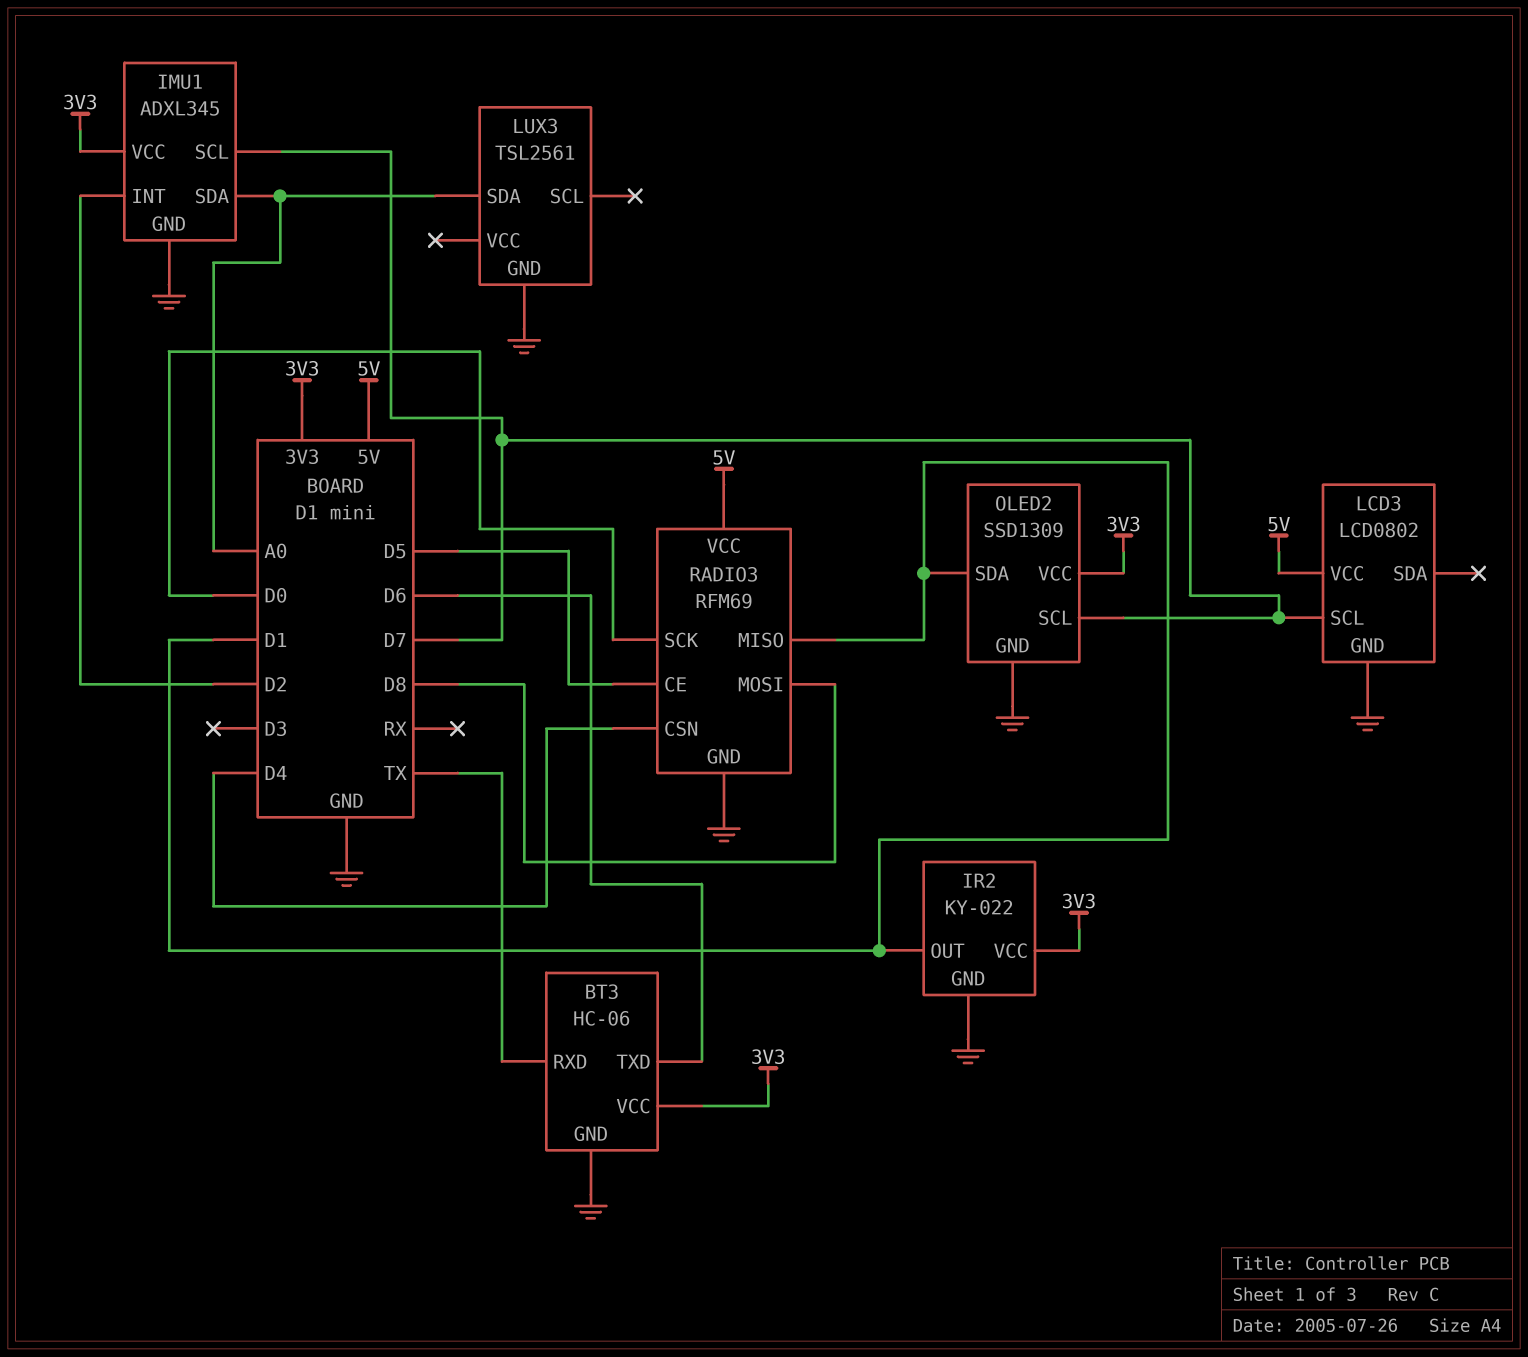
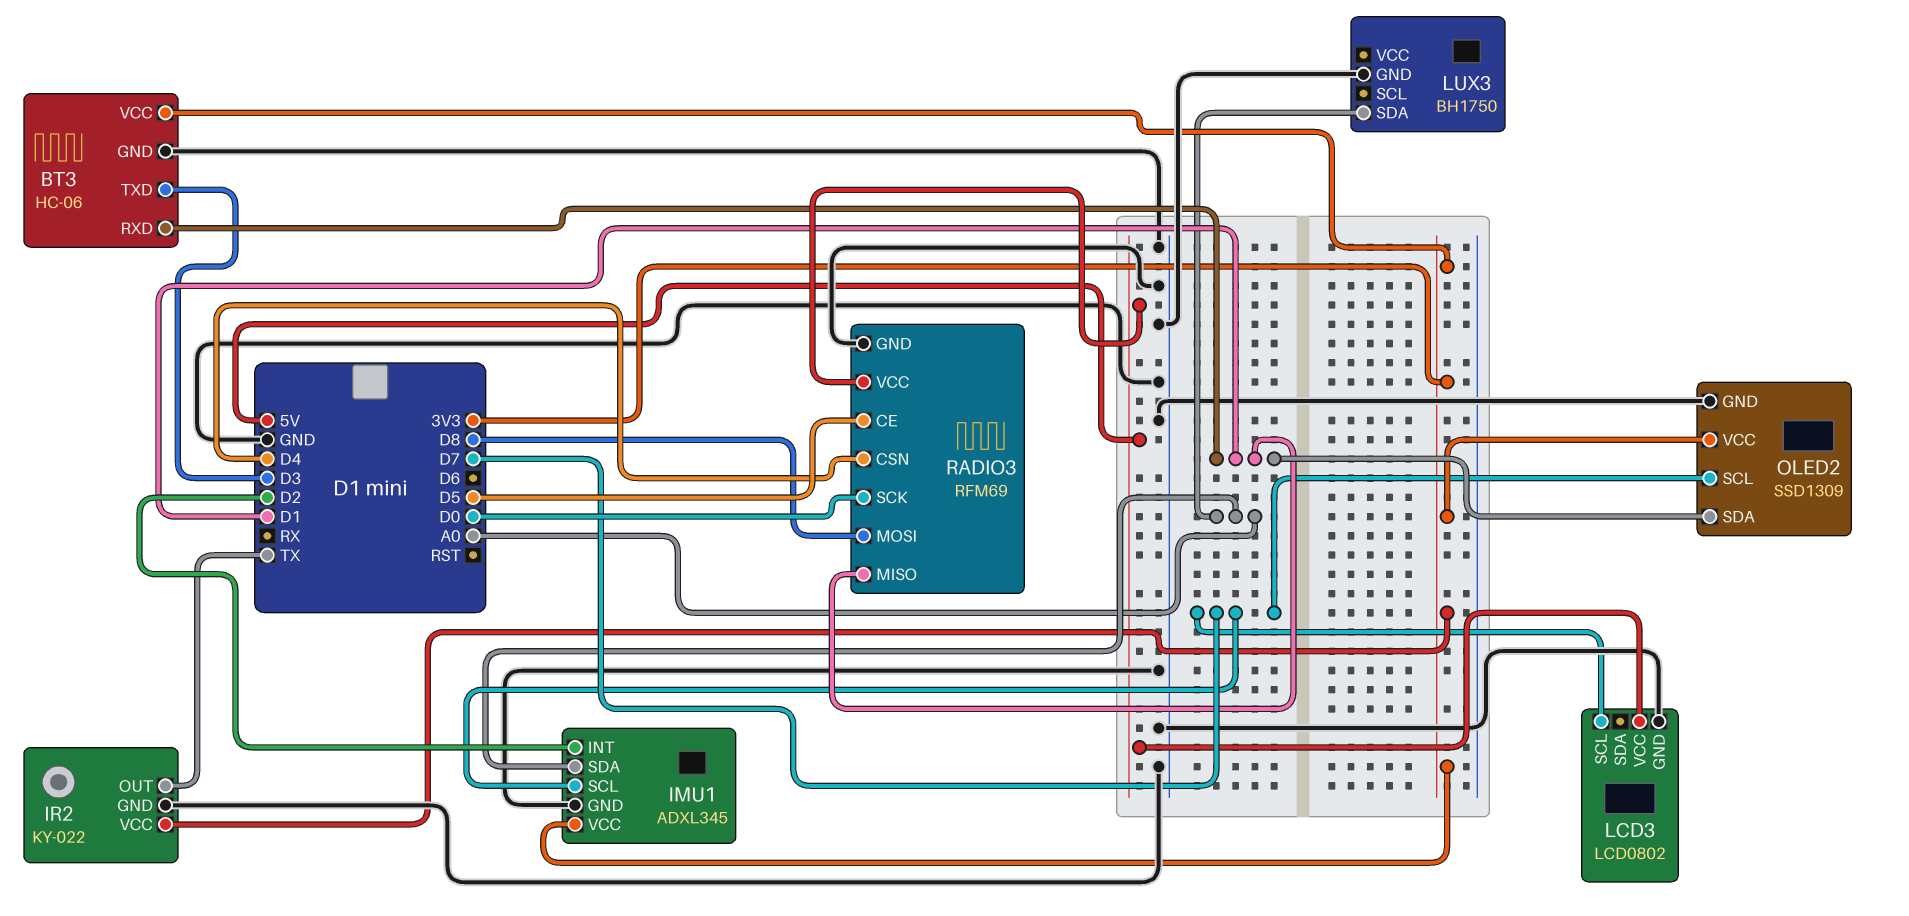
BT3 pin RXD: TX -> D1
BT3 pin TXD: D6 -> D3
IR2 pin OUT: D1 -> TX
LUX3: TSL2561 -> BH1750

